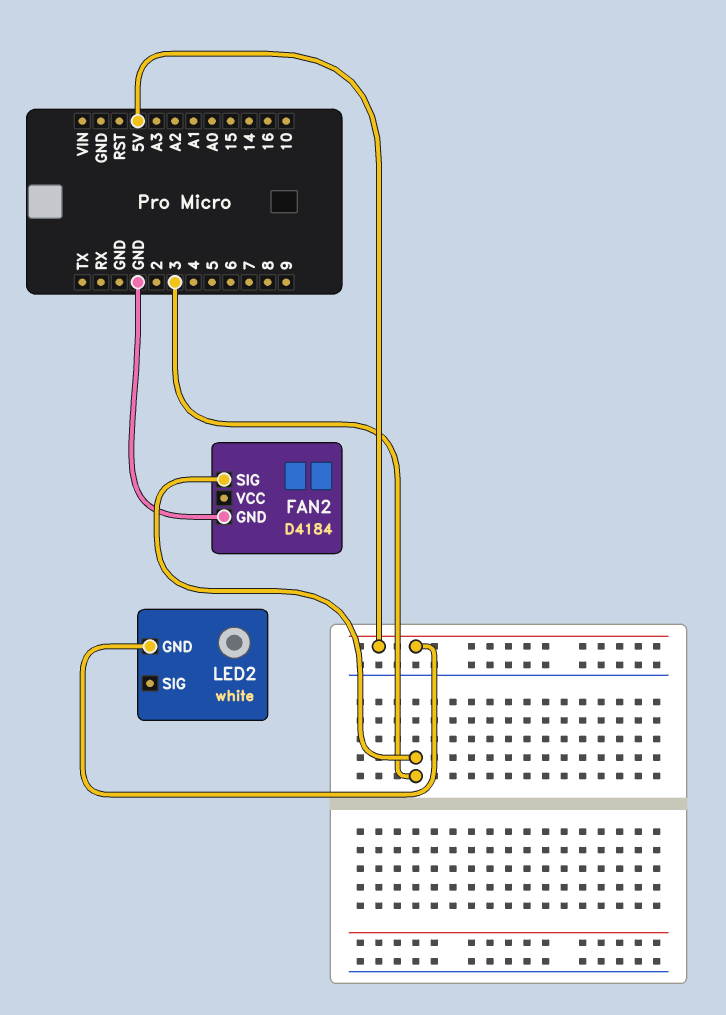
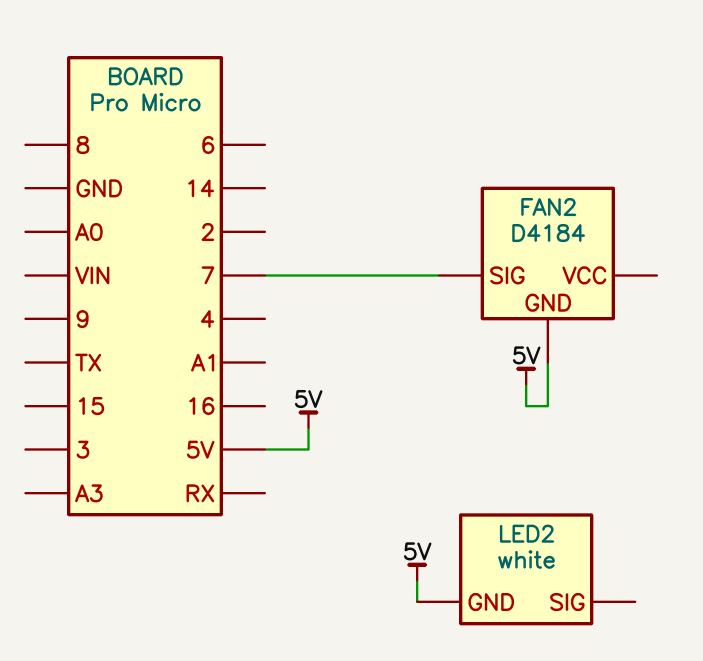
FAN2 pin GND: GND -> 5V
FAN2 pin SIG: 3 -> 7

